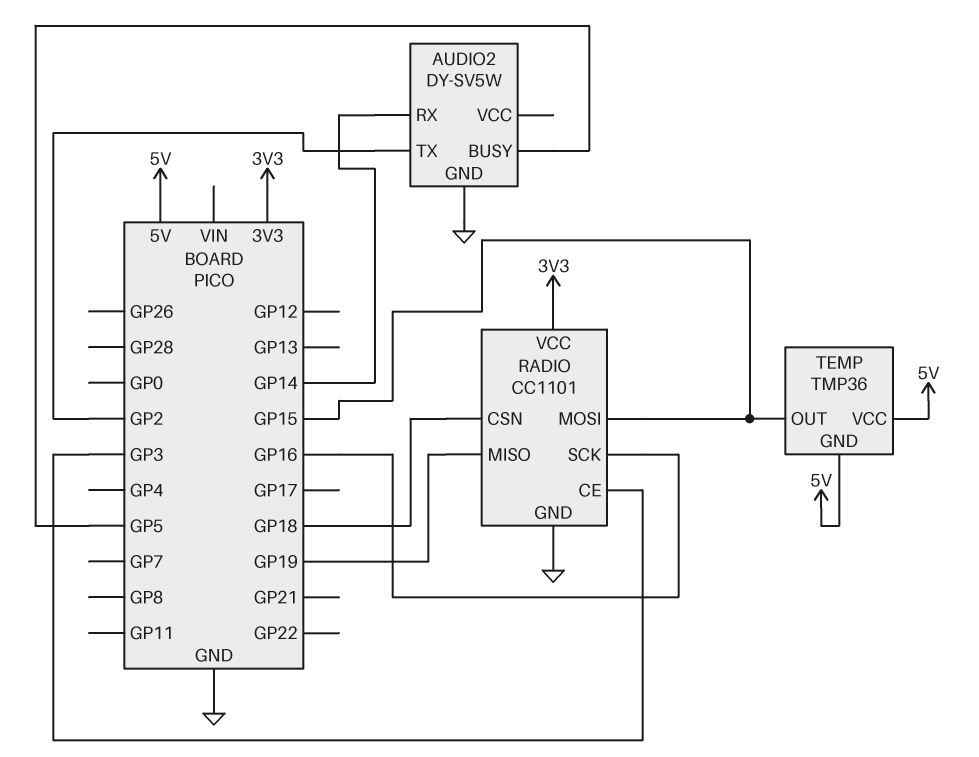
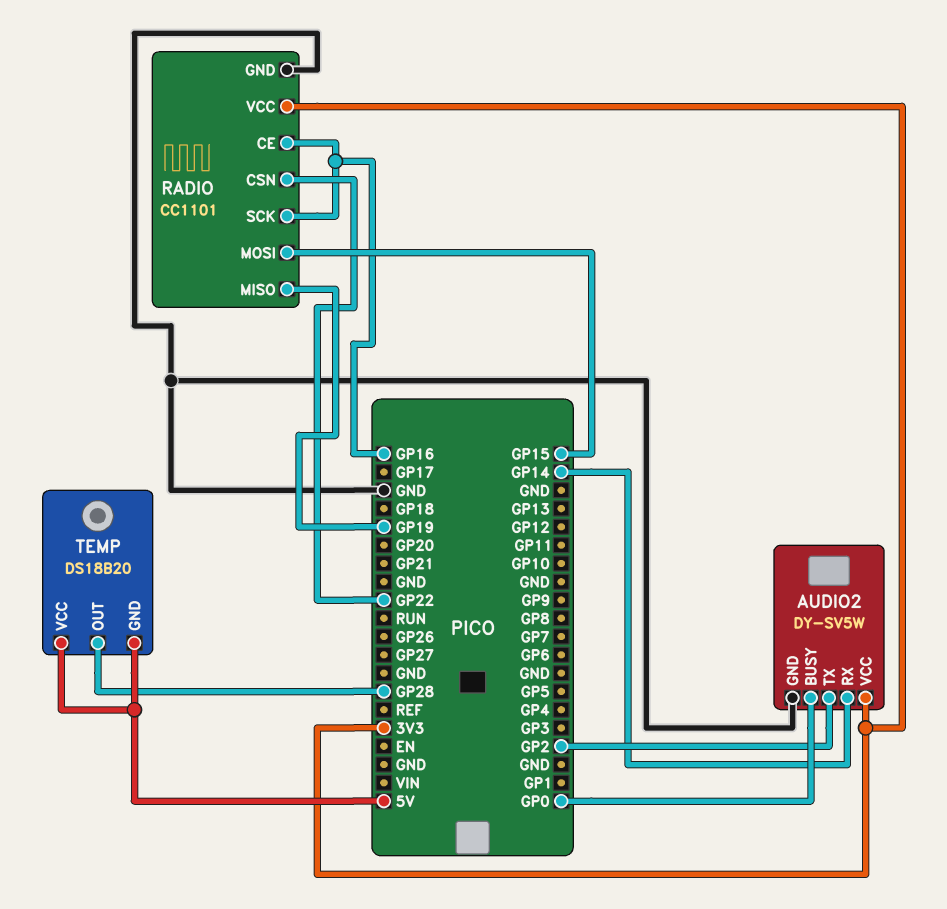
AUDIO2 pin BUSY: GP5 -> GP0
AUDIO2 pin VCC: none -> 3V3
RADIO pin CE: GP3 -> GP16
RADIO pin CSN: GP18 -> GP22
TEMP: TMP36 -> DS18B20
TEMP pin OUT: GP15 -> GP28

